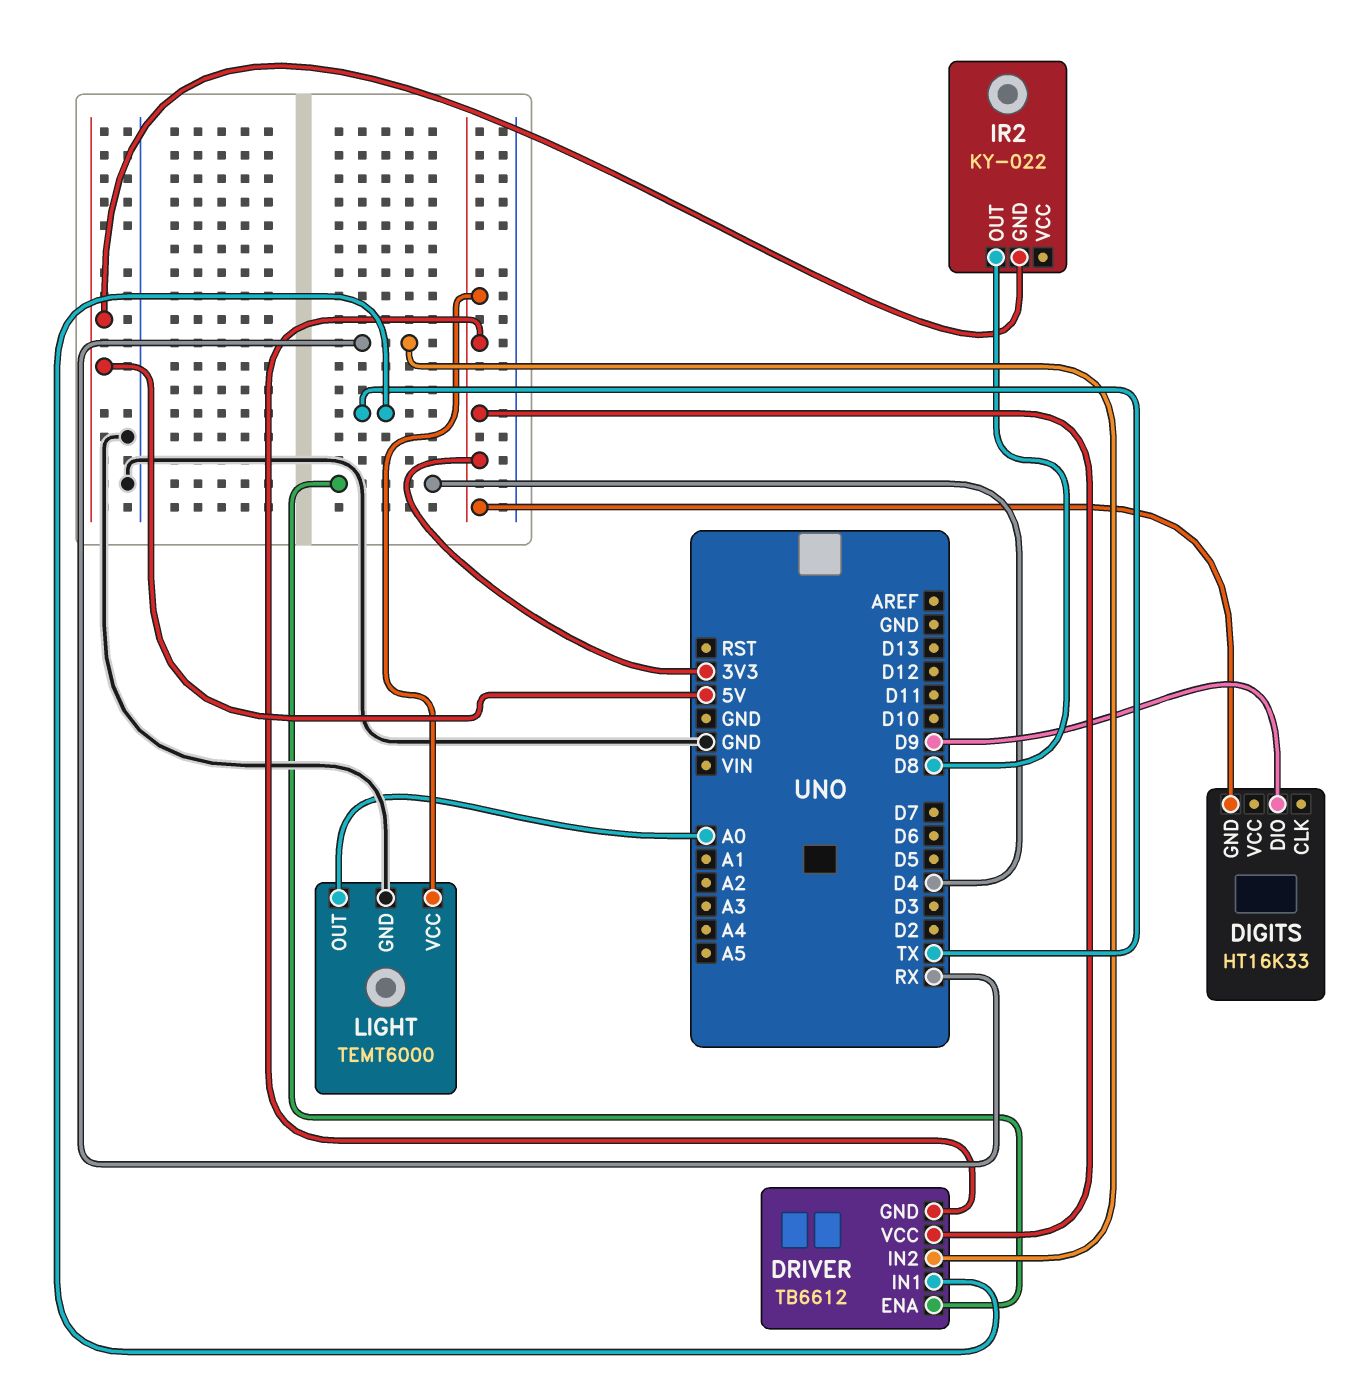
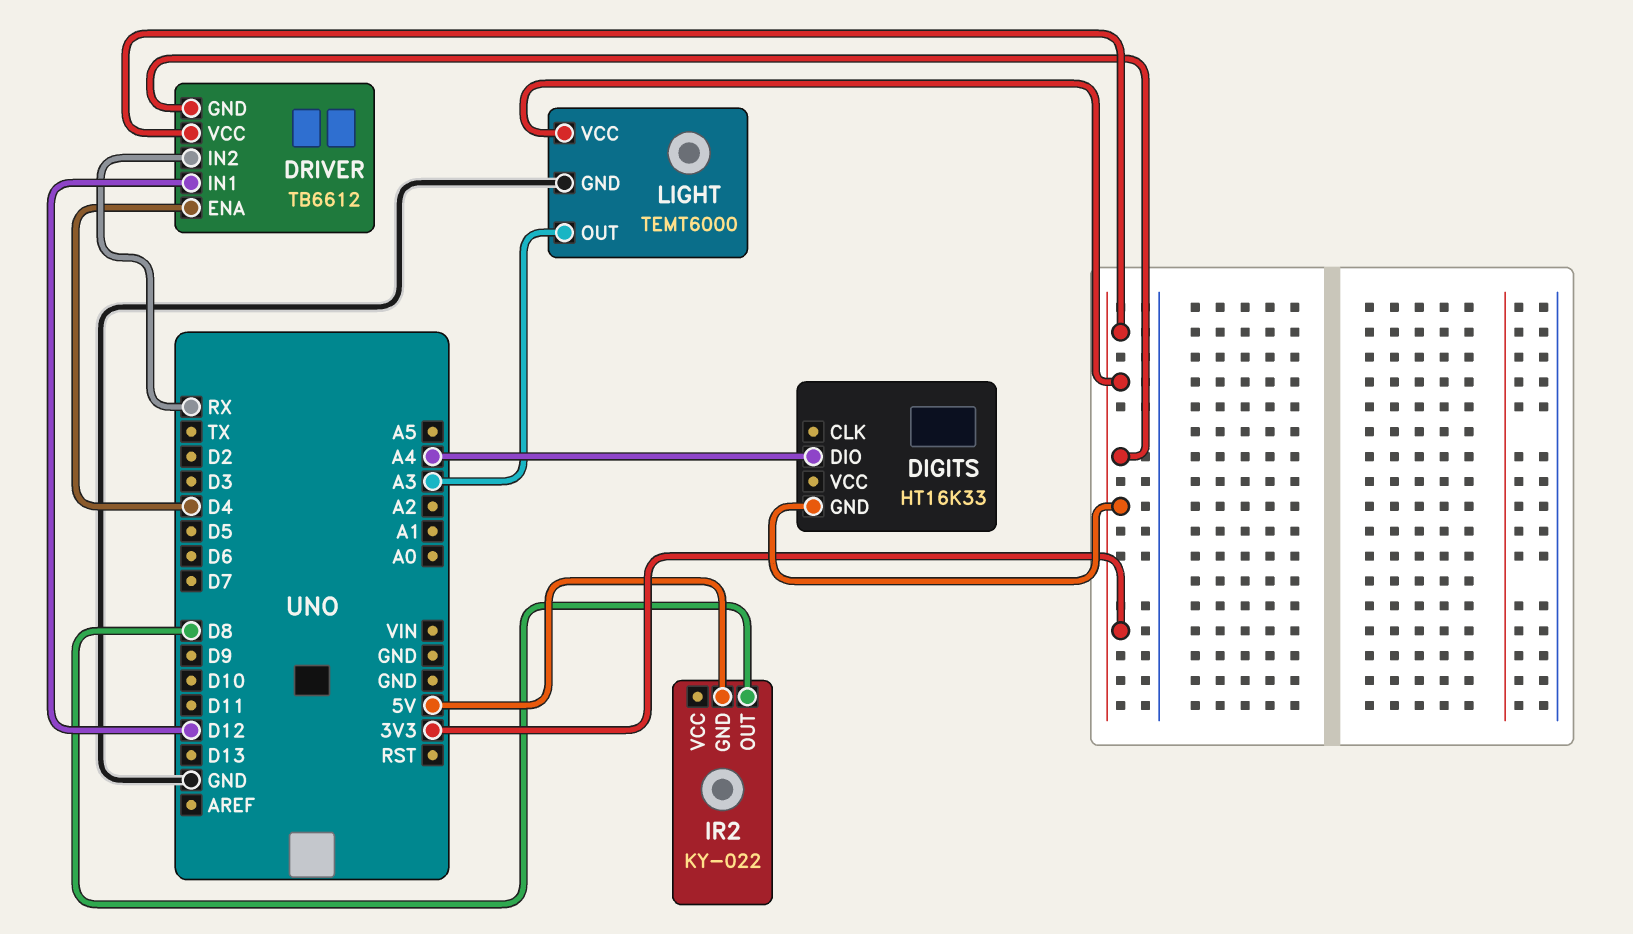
DIGITS pin DIO: D9 -> A4
DRIVER pin IN1: TX -> D12
LIGHT pin OUT: A0 -> A3

